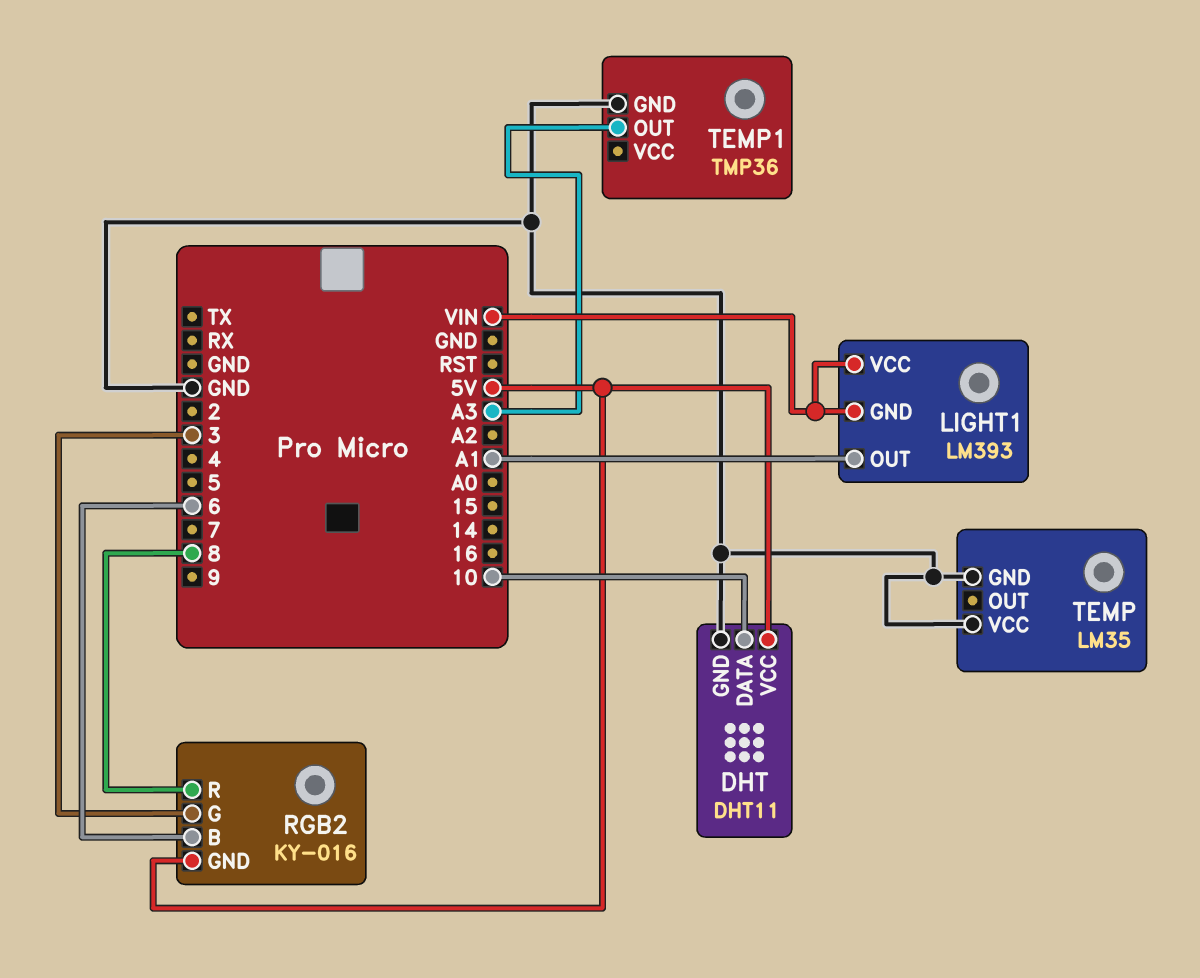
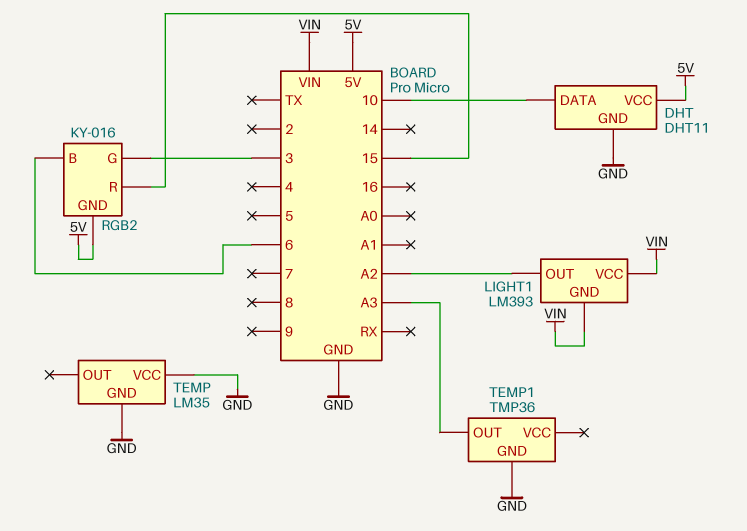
LIGHT1 pin OUT: A1 -> A2
RGB2 pin R: 8 -> 15

